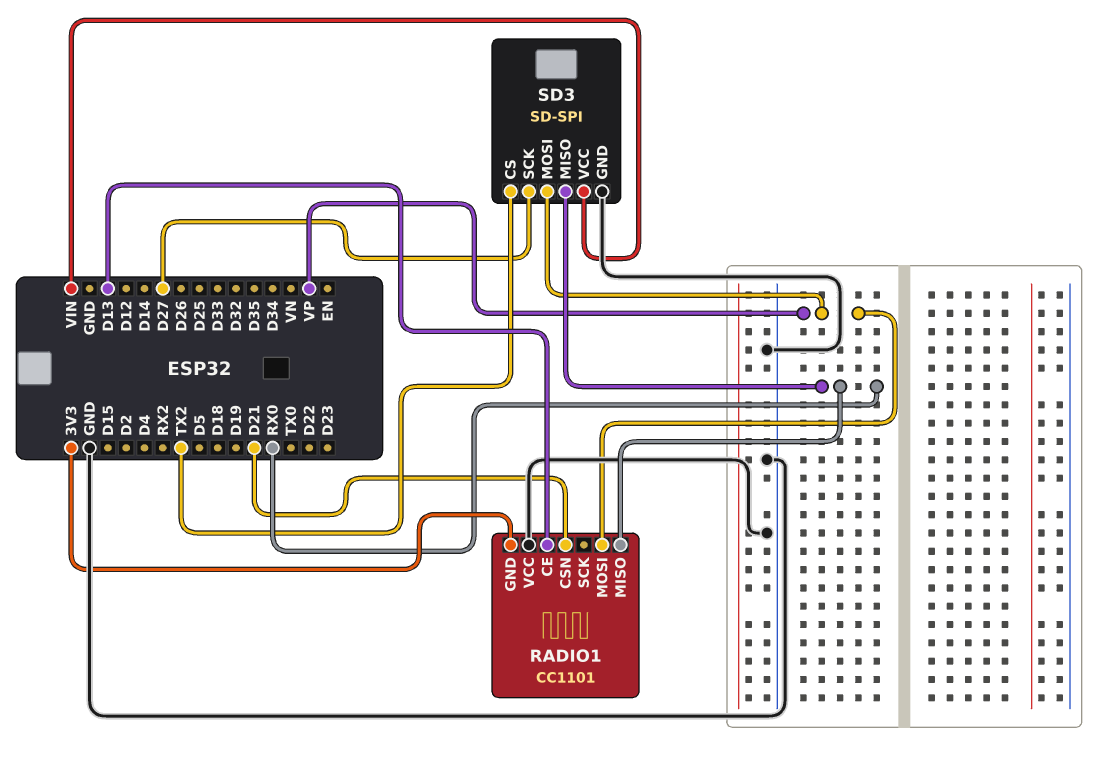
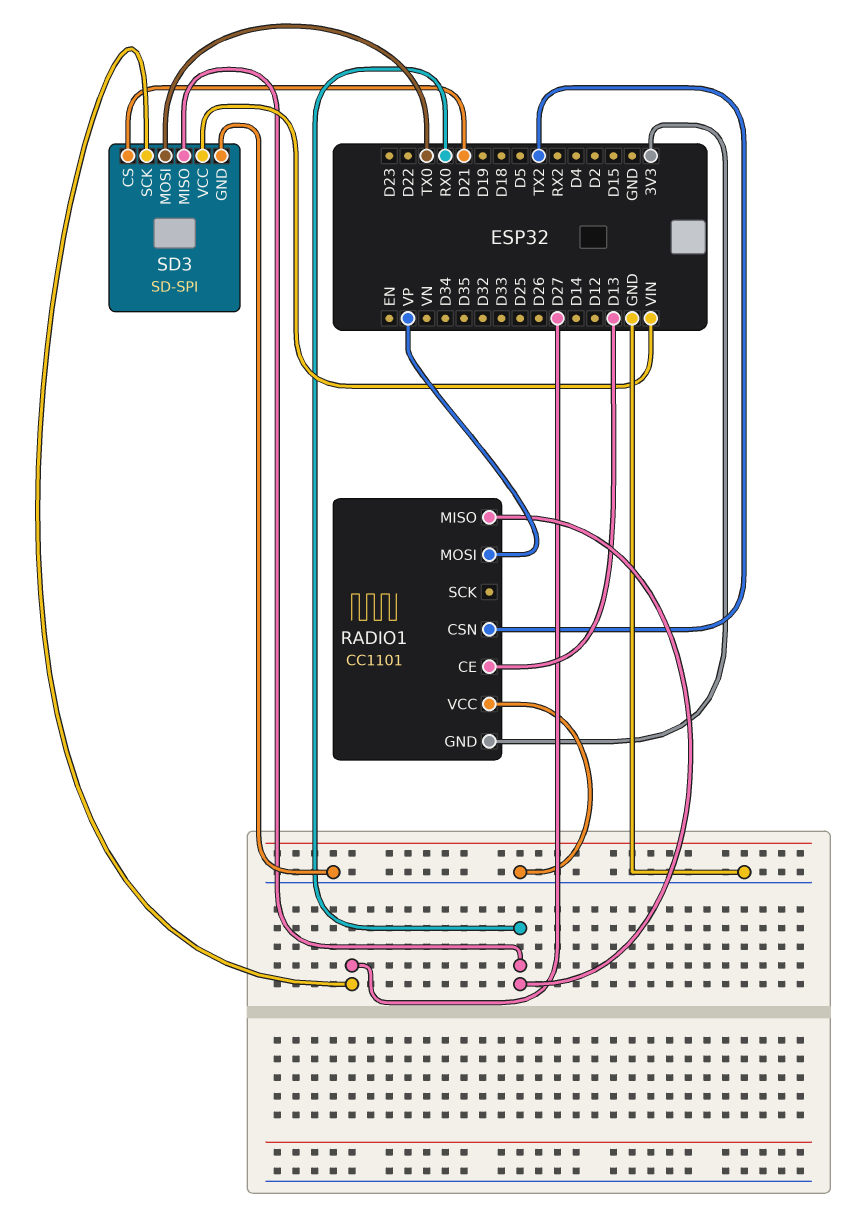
RADIO1 pin CSN: D21 -> TX2
SD3 pin CS: TX2 -> D21
SD3 pin MOSI: VP -> TX0

